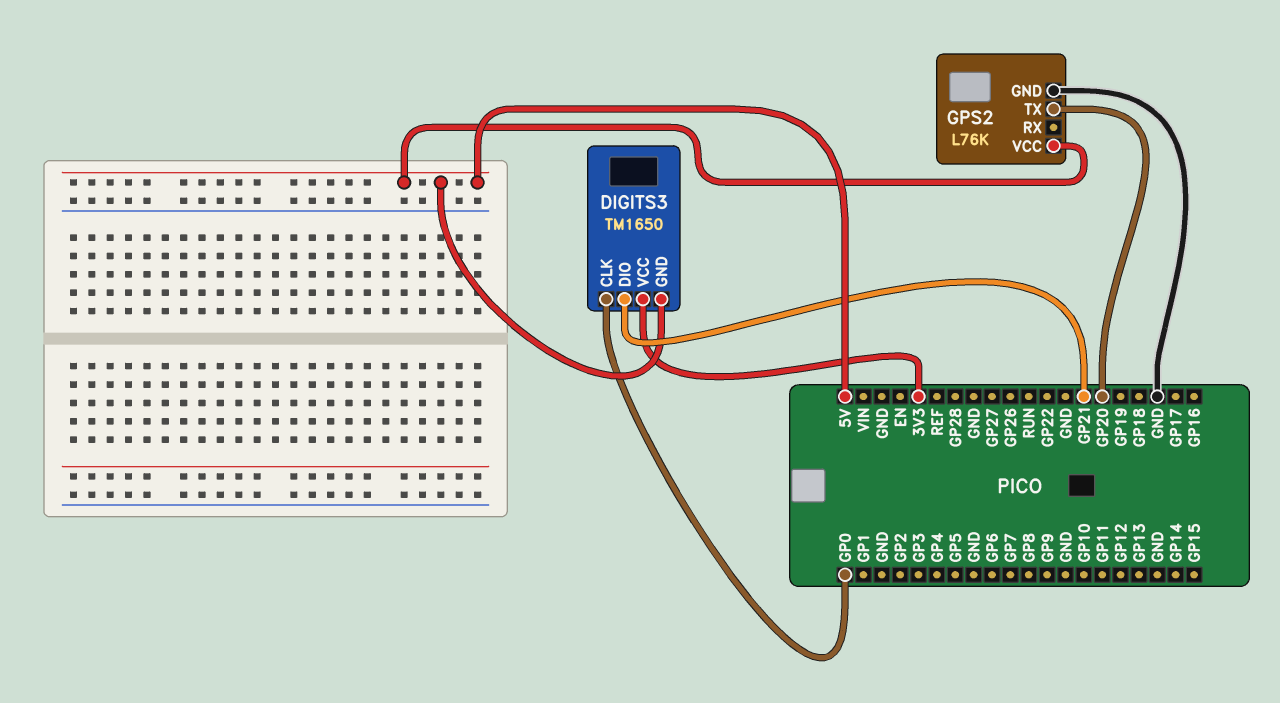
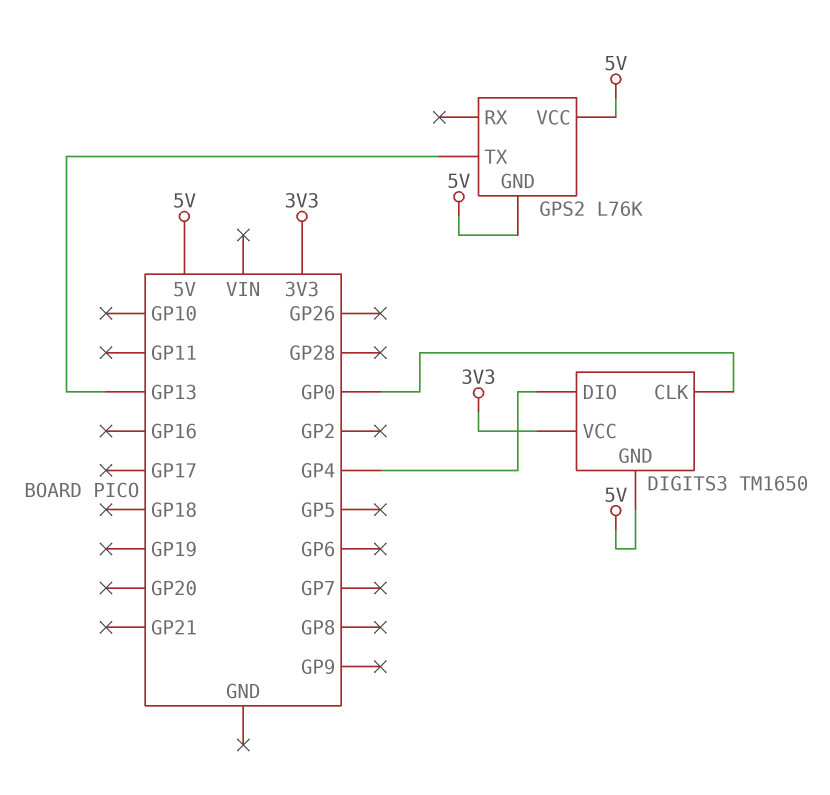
DIGITS3 pin DIO: GP21 -> GP4
GPS2 pin GND: GND -> 5V
GPS2 pin TX: GP20 -> GP13

